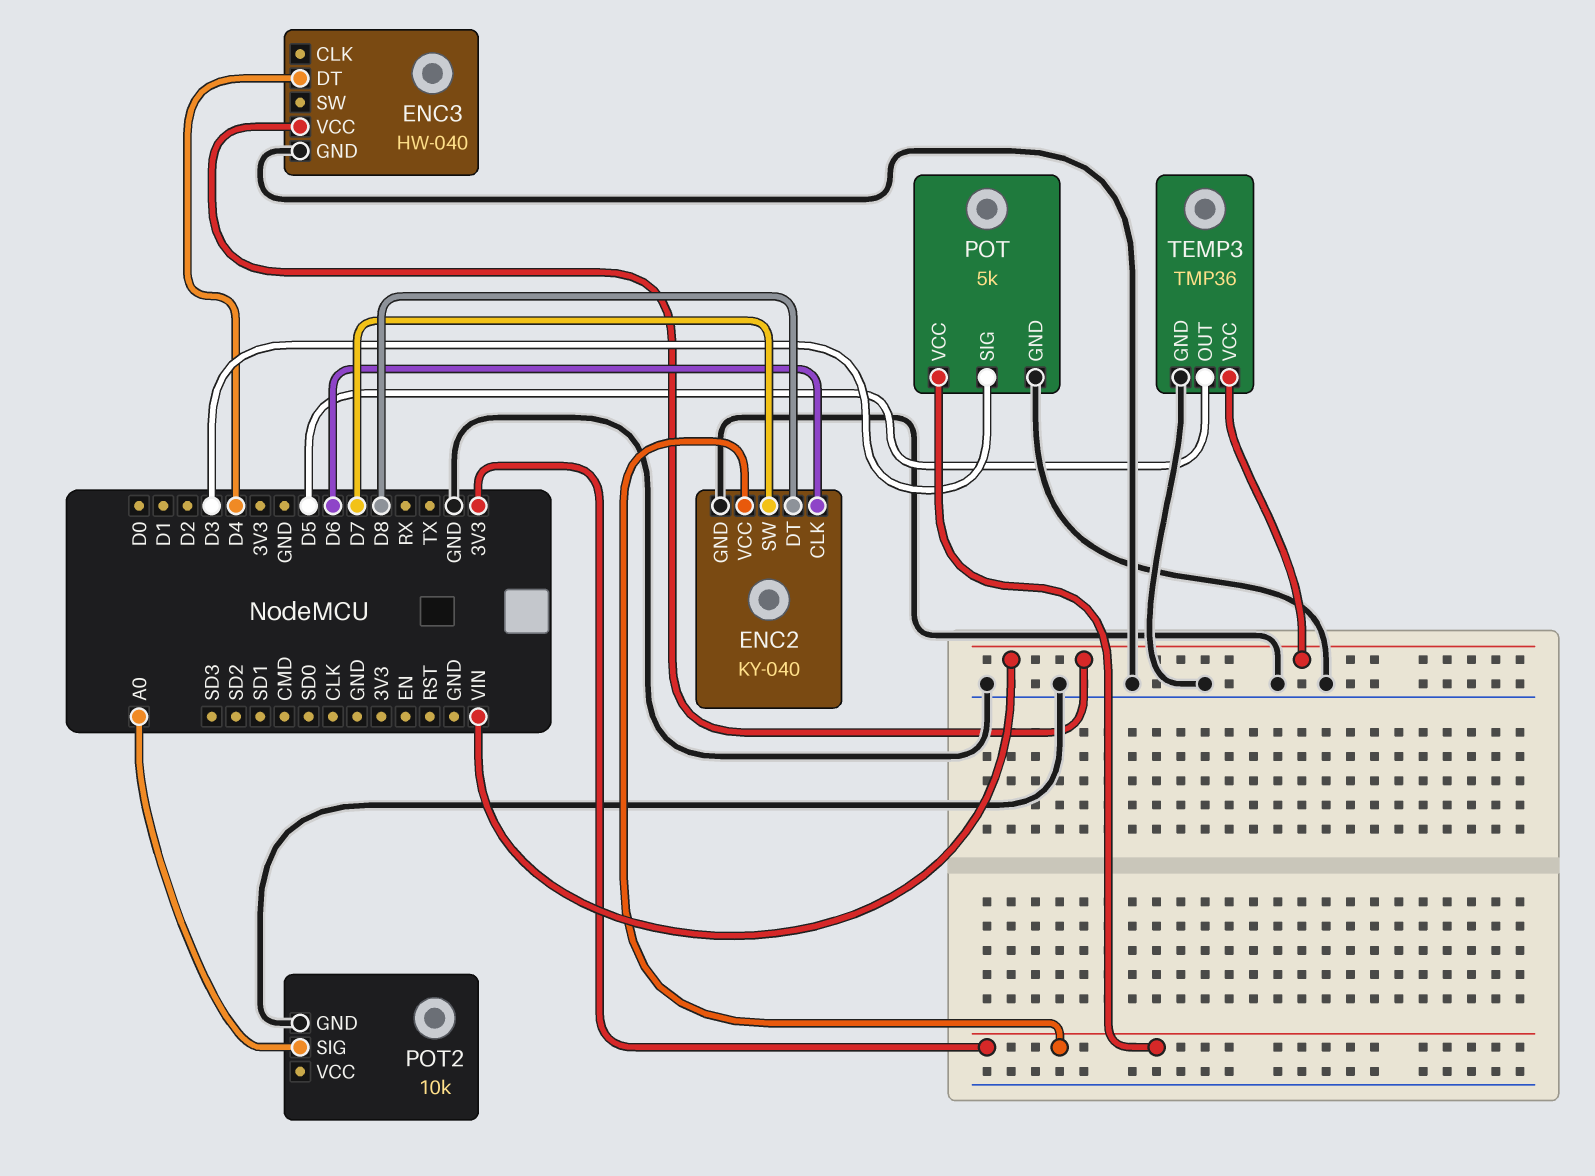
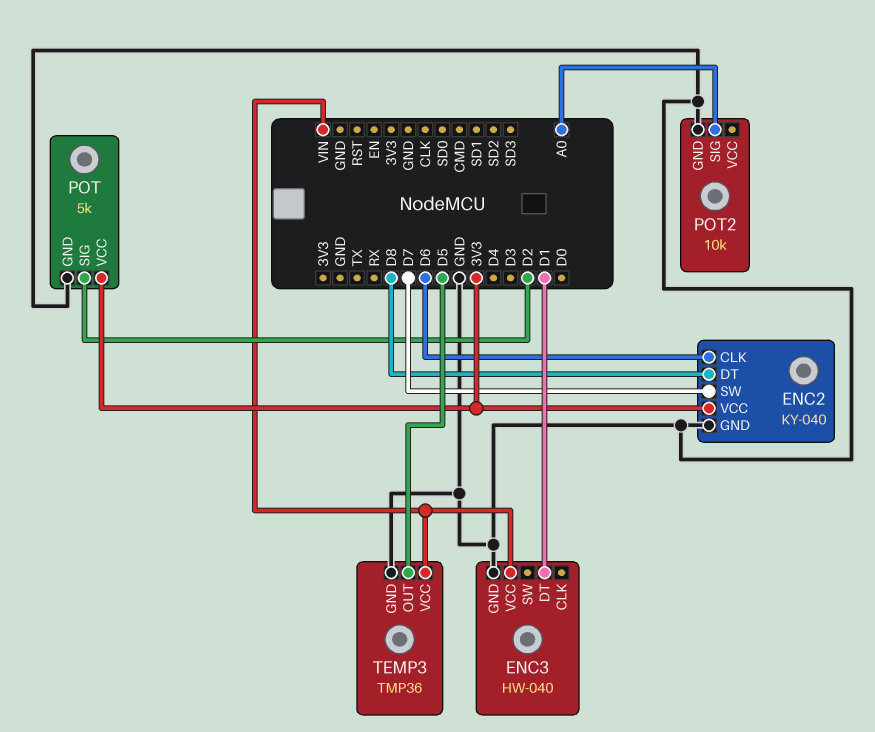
ENC3 pin DT: D4 -> D1
POT pin SIG: D3 -> D2

